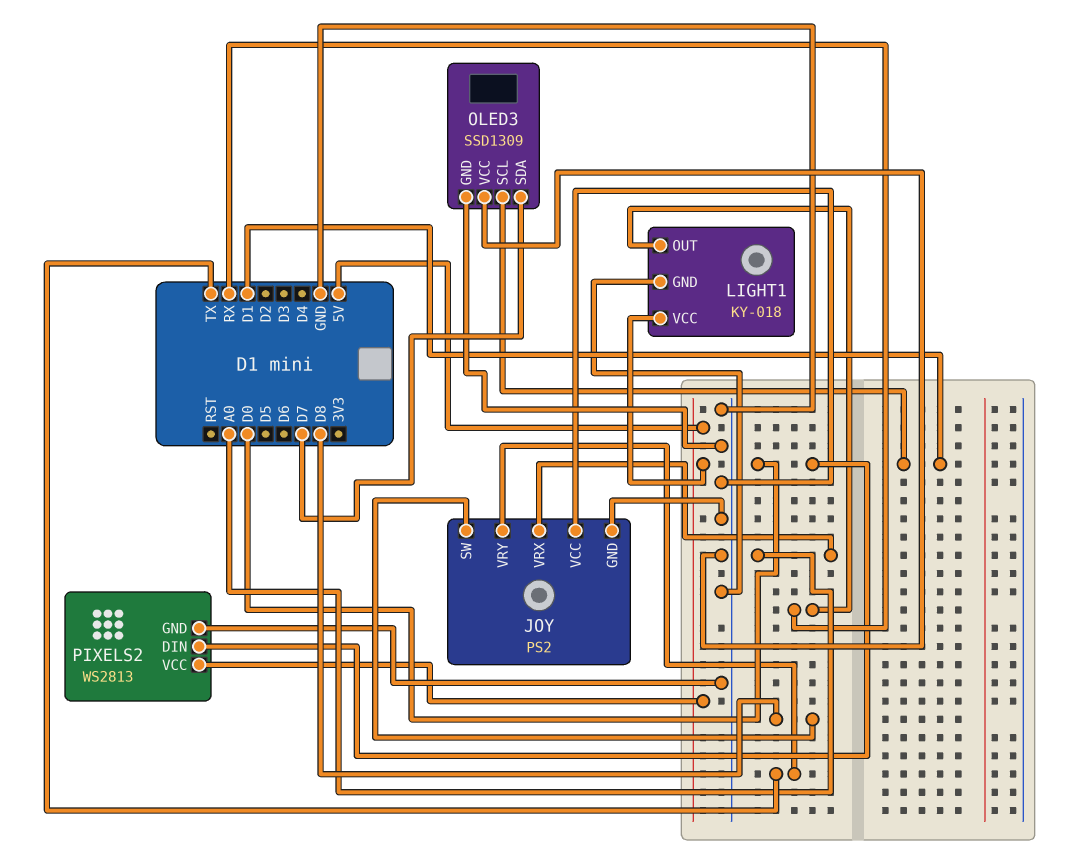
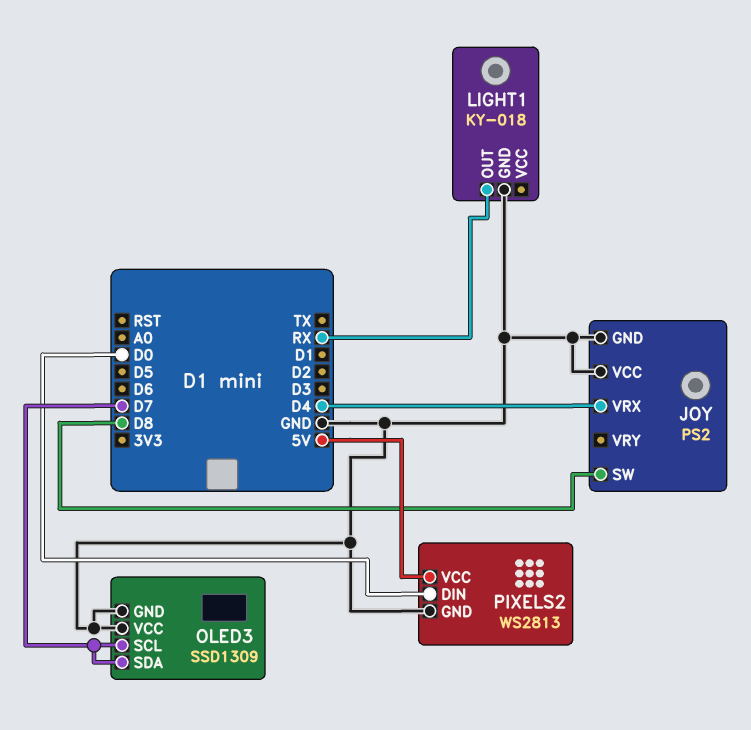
JOY pin VRX: A0 -> D4
JOY pin VRY: TX -> none
LIGHT1 pin VCC: 5V -> none
OLED3 pin SCL: D1 -> D7

